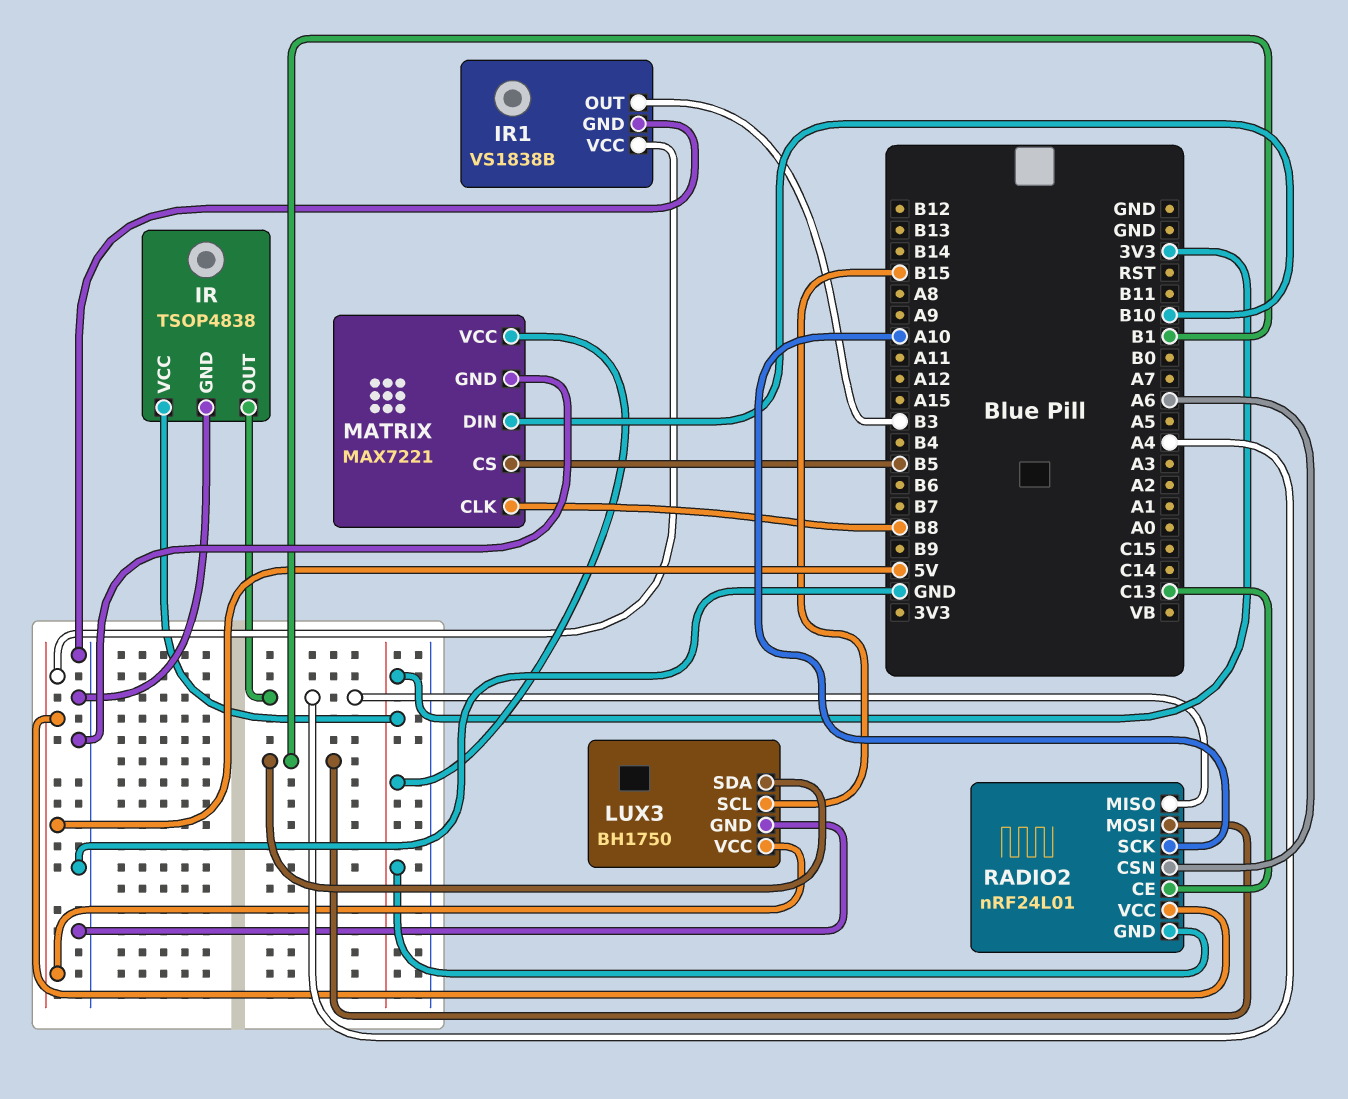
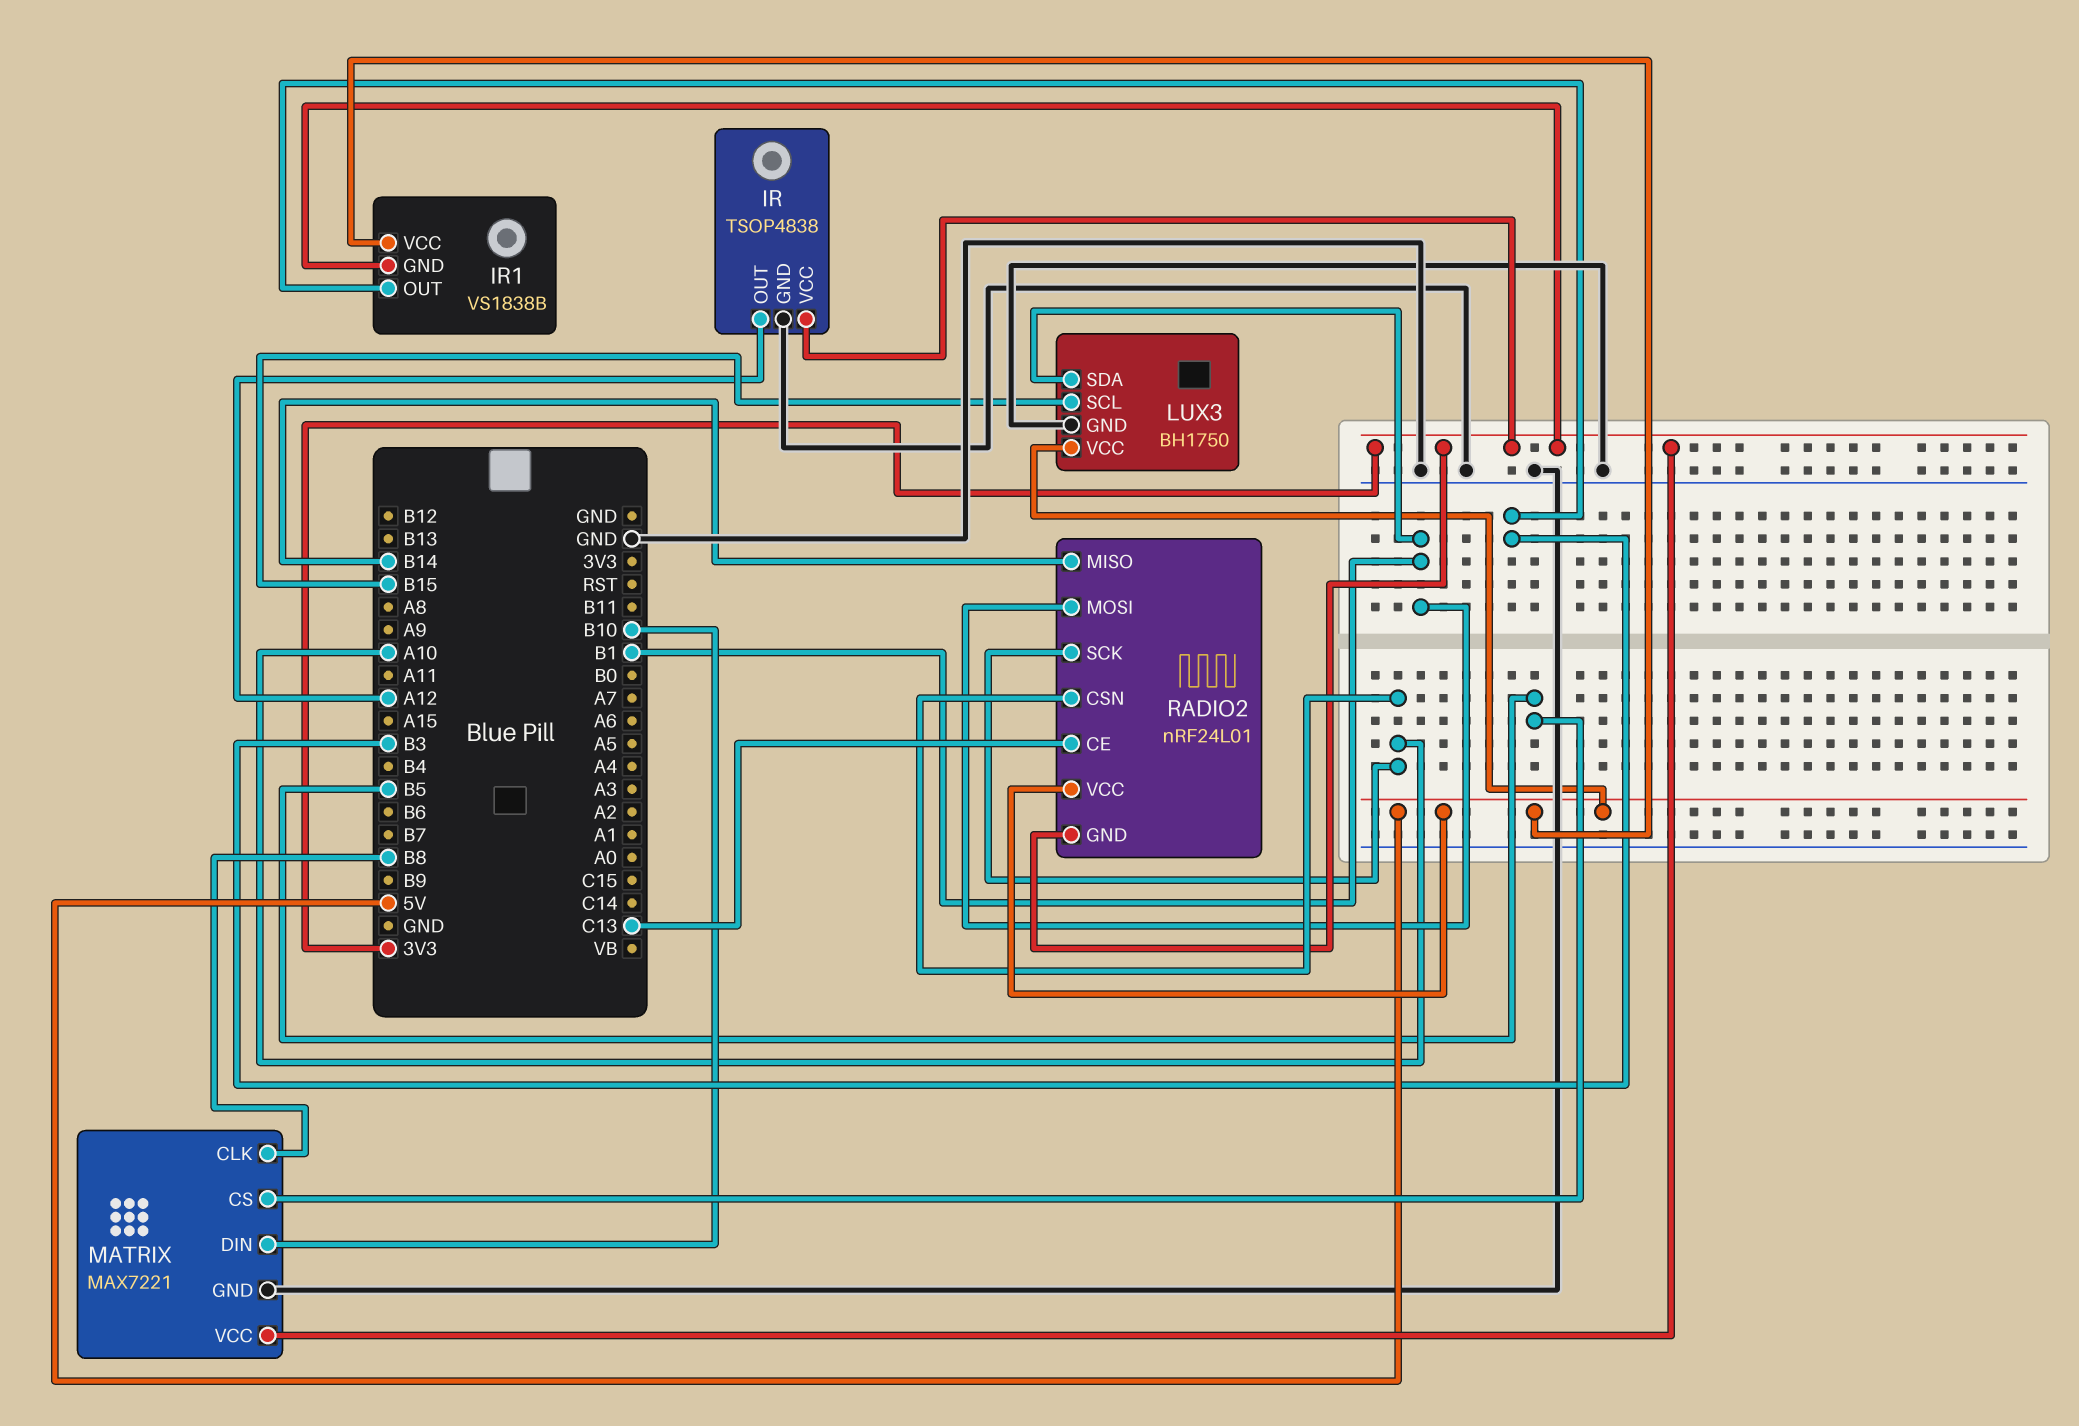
IR pin OUT: A4 -> A12
IR1 pin GND: GND -> 3V3
RADIO2 pin CSN: A6 -> A10
RADIO2 pin MISO: A4 -> B14

